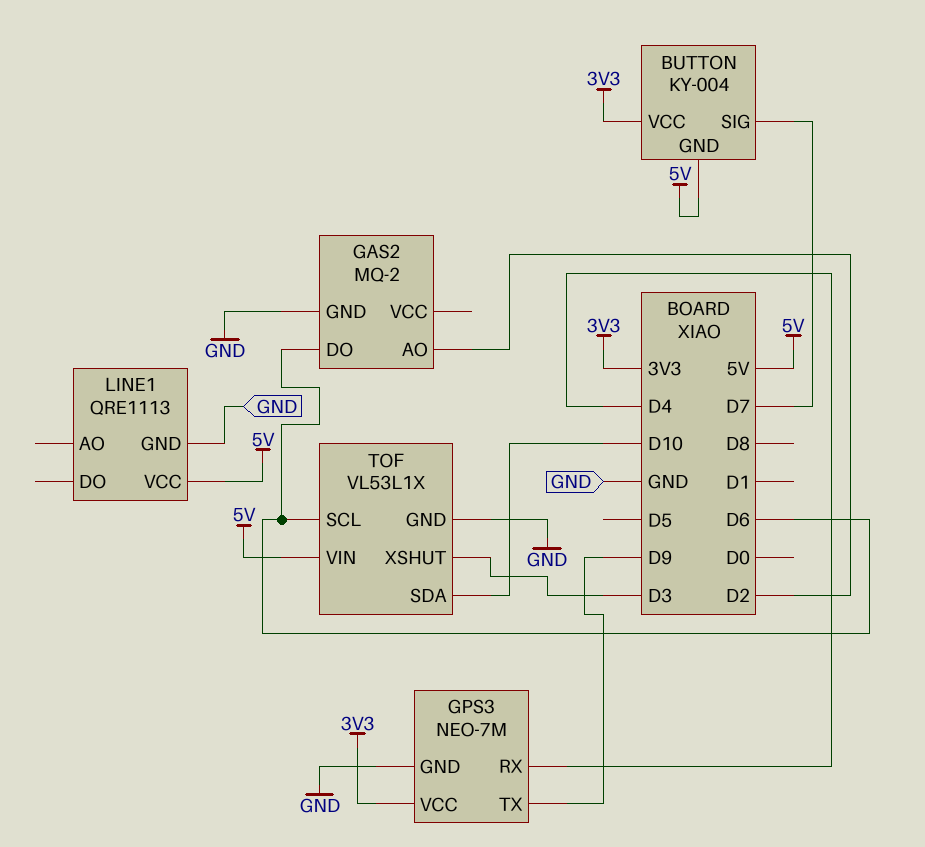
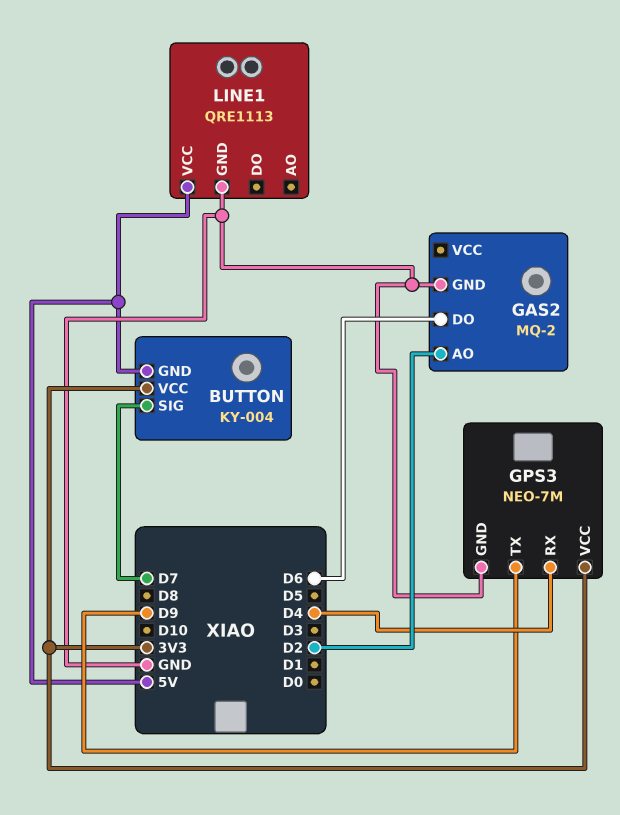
TOF: VL53L1X -> none
TOF pin GND: GND -> none
TOF pin SCL: D6 -> none
TOF pin SDA: D10 -> none
TOF pin VIN: 5V -> none
TOF pin XSHUT: D3 -> none

